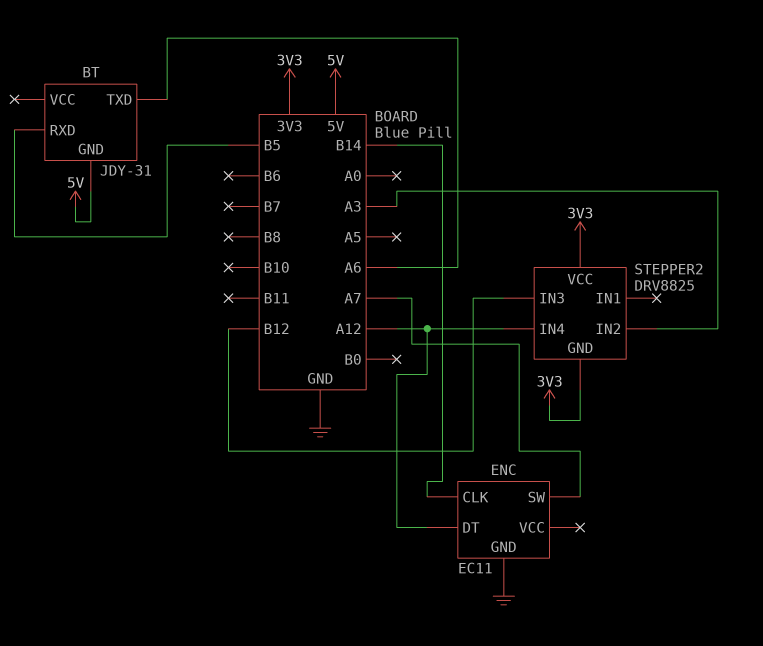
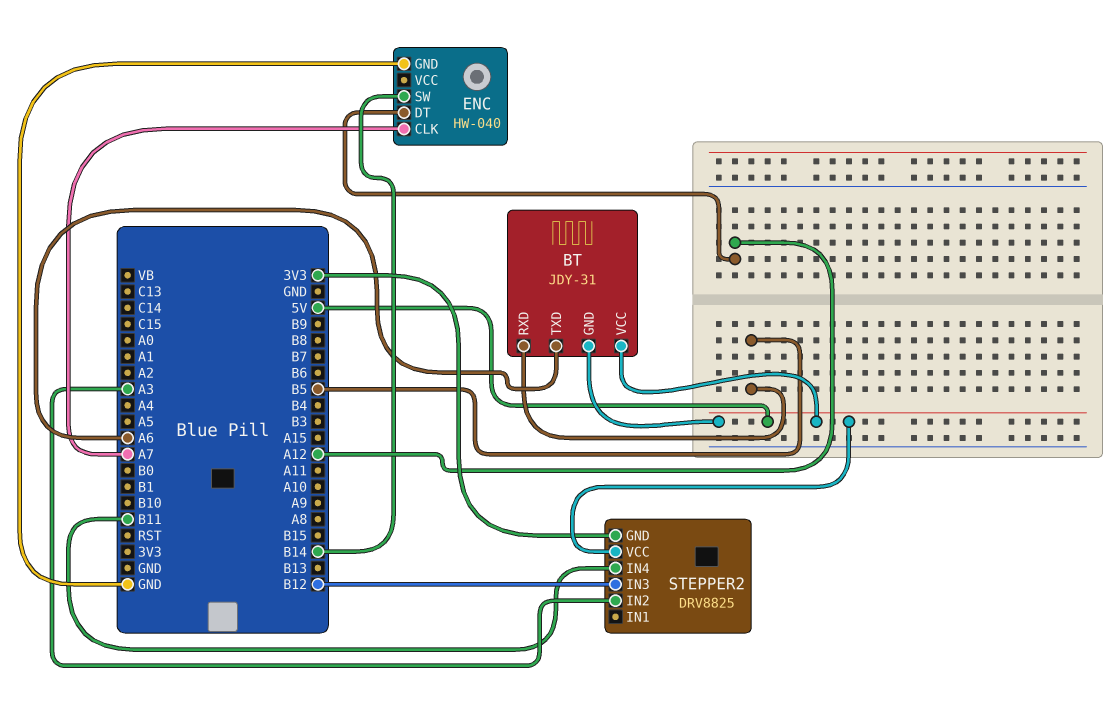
BT pin VCC: none -> 5V
ENC: EC11 -> HW-040
ENC pin CLK: B14 -> A7
ENC pin SW: A7 -> B14
STEPPER2 pin IN4: A12 -> B11
STEPPER2 pin VCC: 3V3 -> 5V

